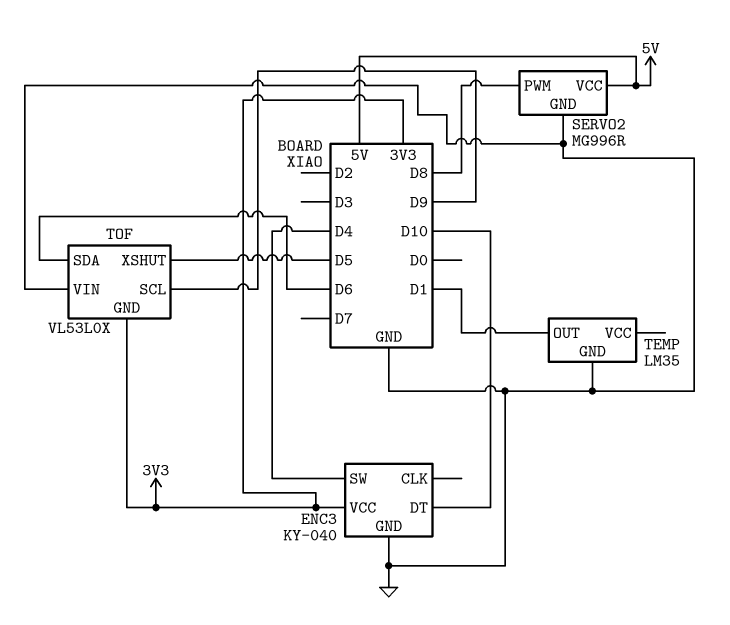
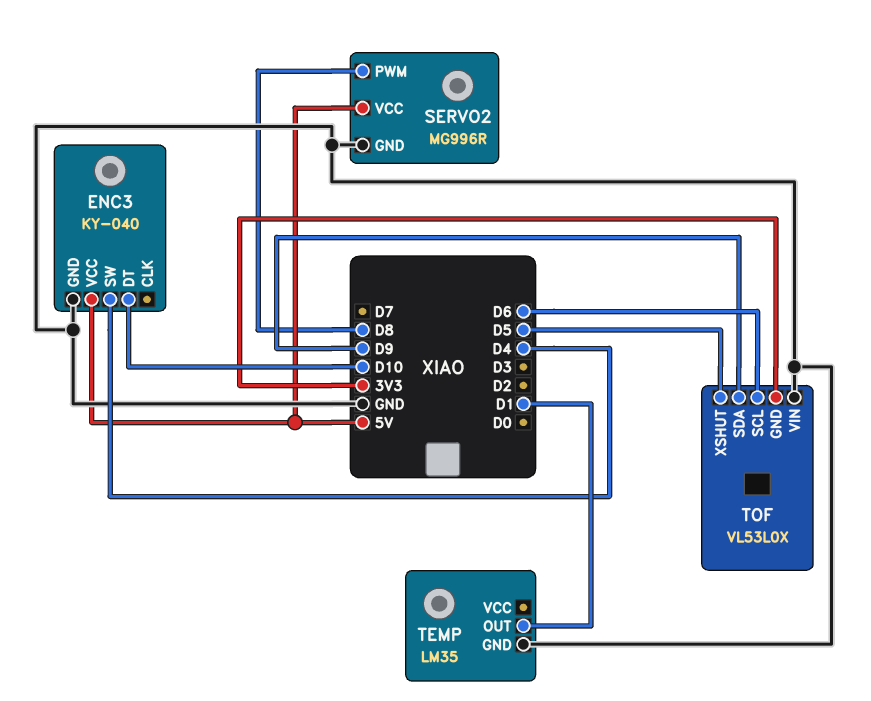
ENC3 pin VCC: 3V3 -> 5V
TOF pin SCL: D9 -> D6
TOF pin SDA: D6 -> D9

